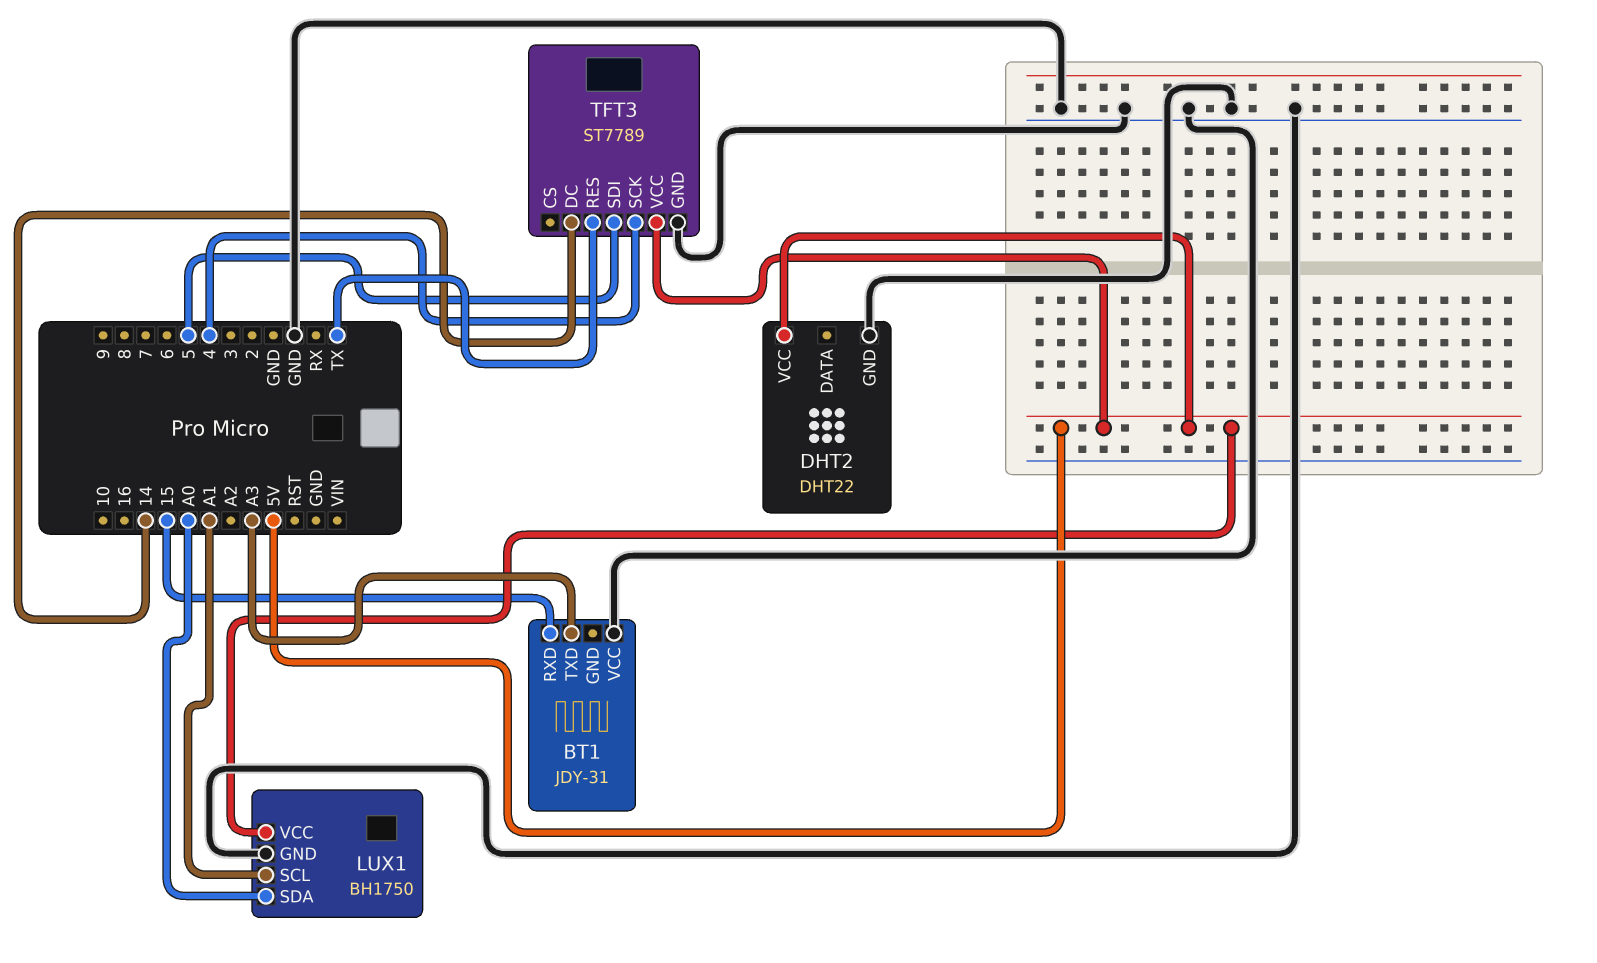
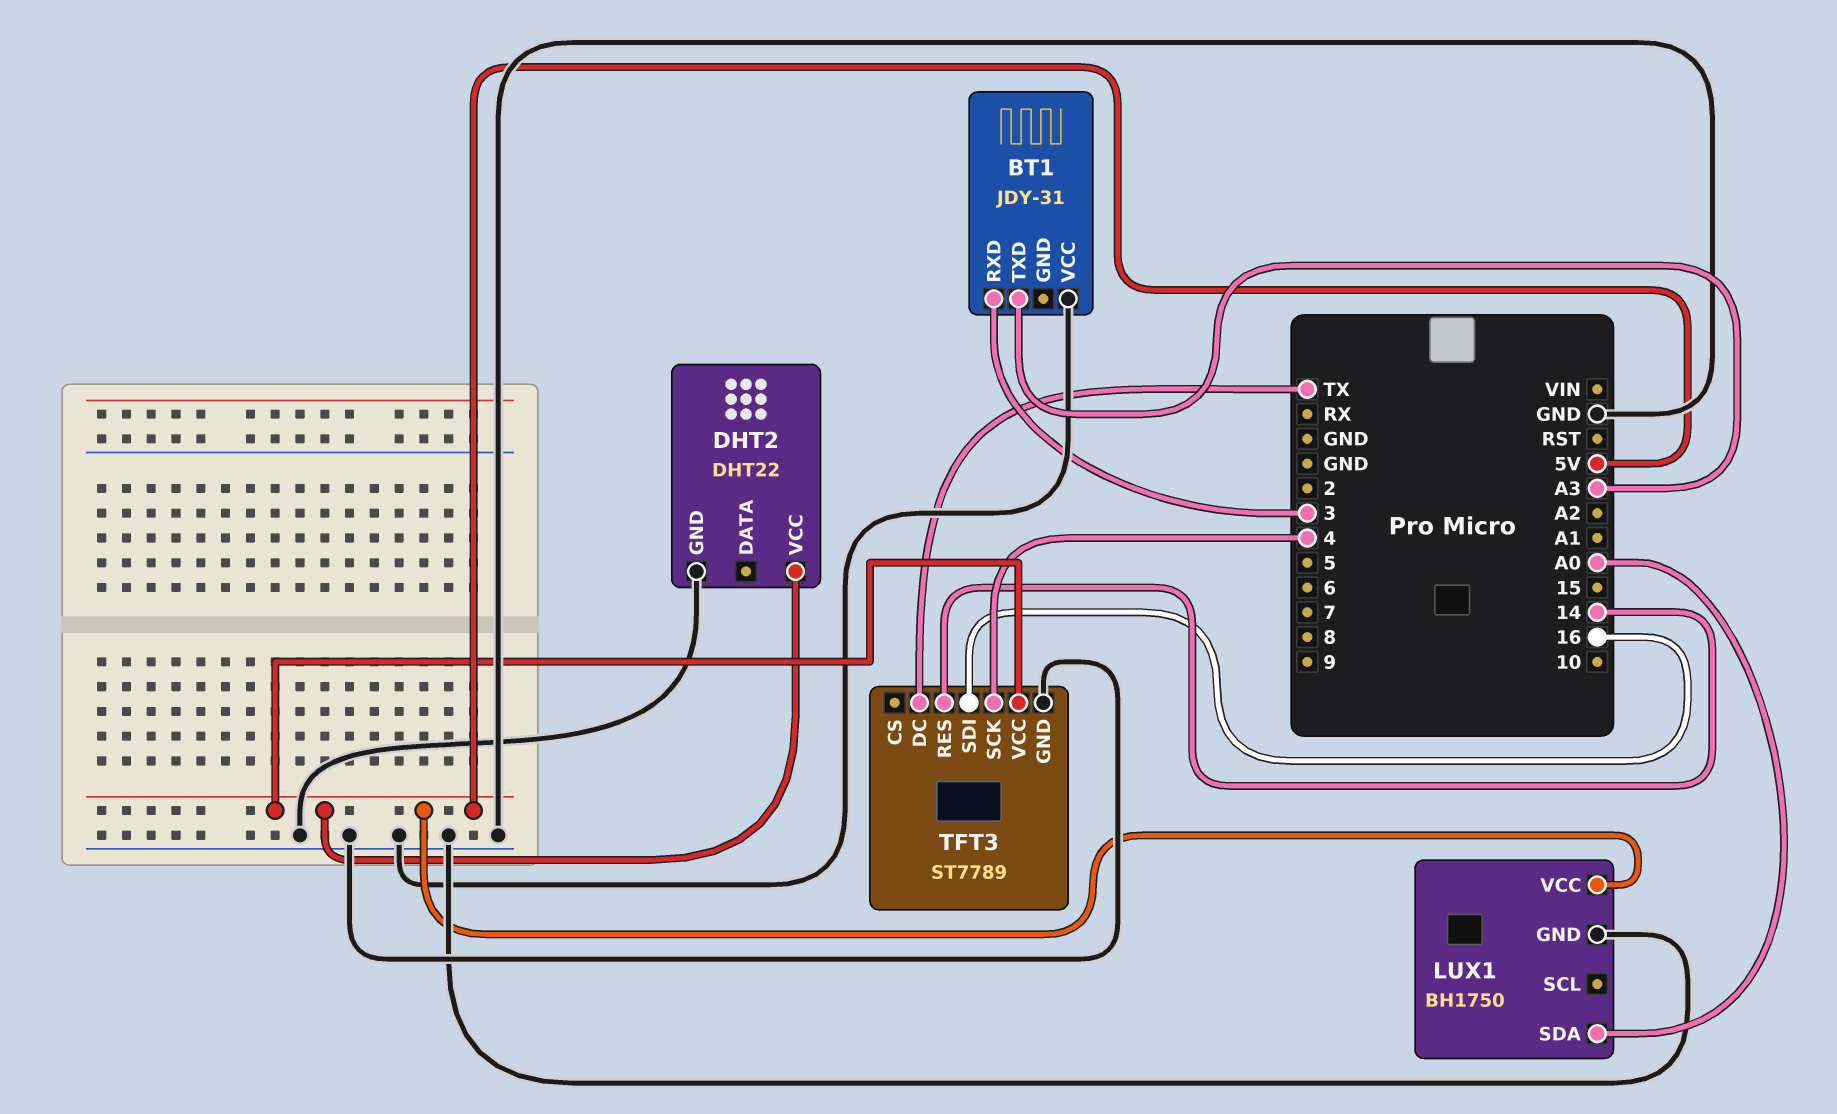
BT1 pin RXD: 15 -> 3
LUX1 pin SCL: A1 -> none
TFT3 pin DC: 14 -> TX
TFT3 pin RES: TX -> 14
TFT3 pin SDI: 5 -> 16

